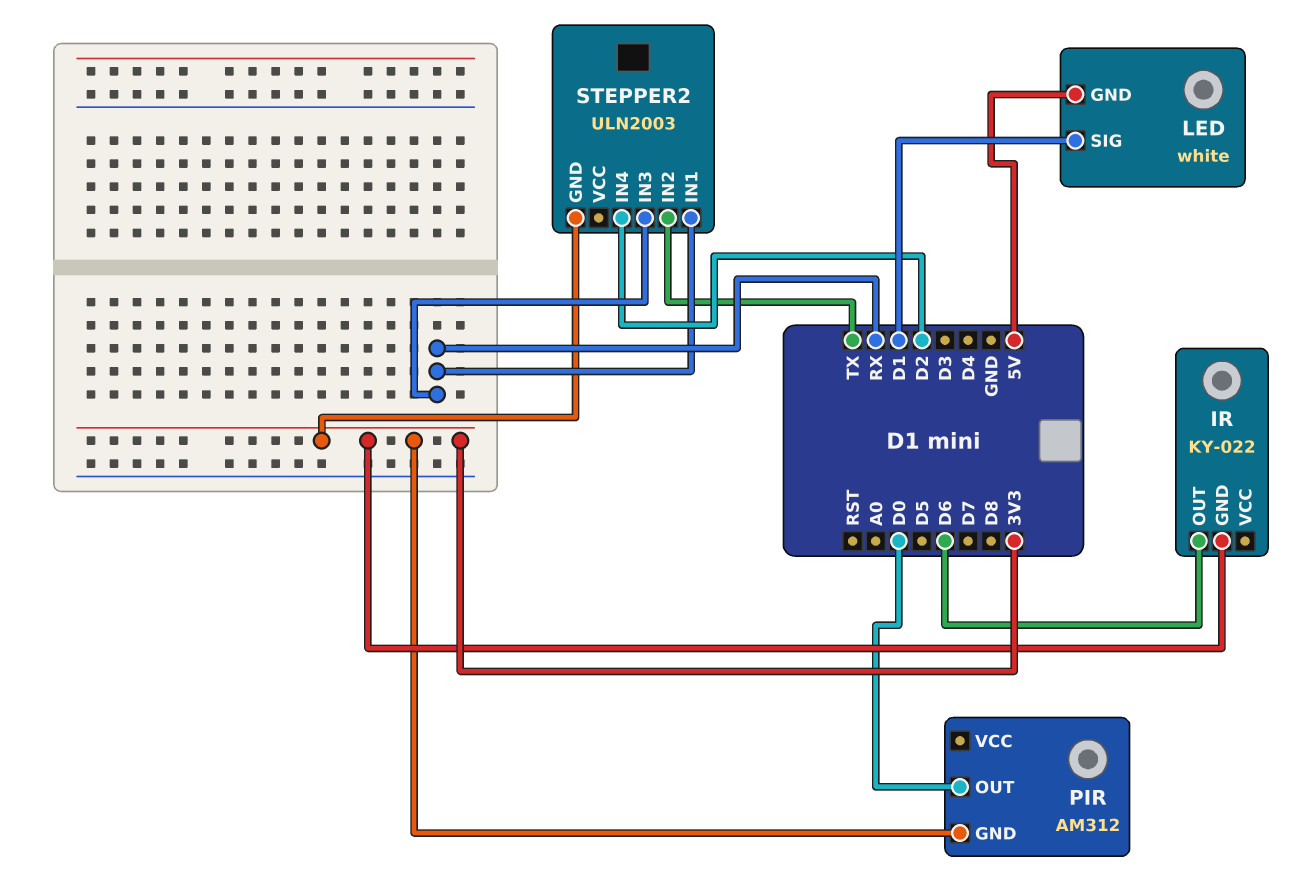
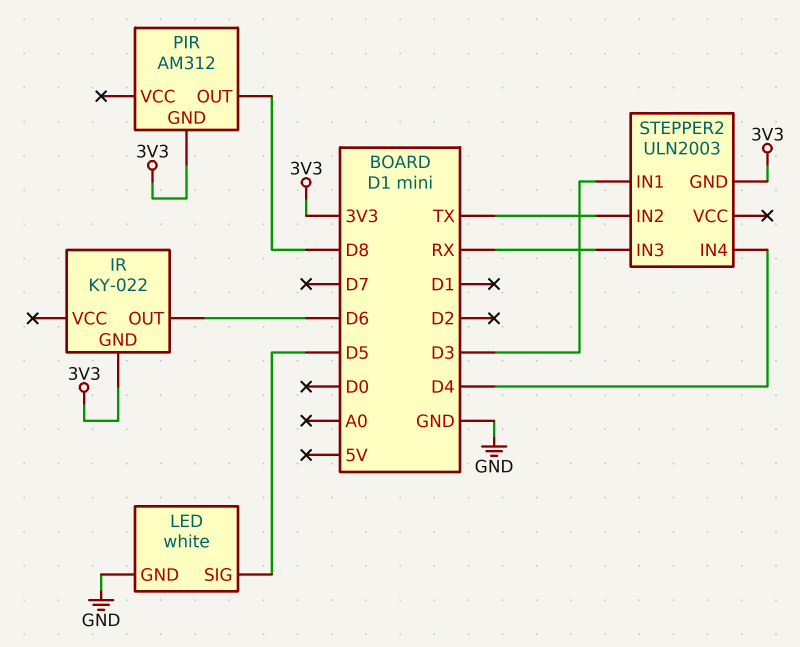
LED pin GND: 5V -> GND
LED pin SIG: D1 -> D5
PIR pin OUT: D0 -> D8
STEPPER2 pin IN1: RX -> D3
STEPPER2 pin IN4: D2 -> D4

